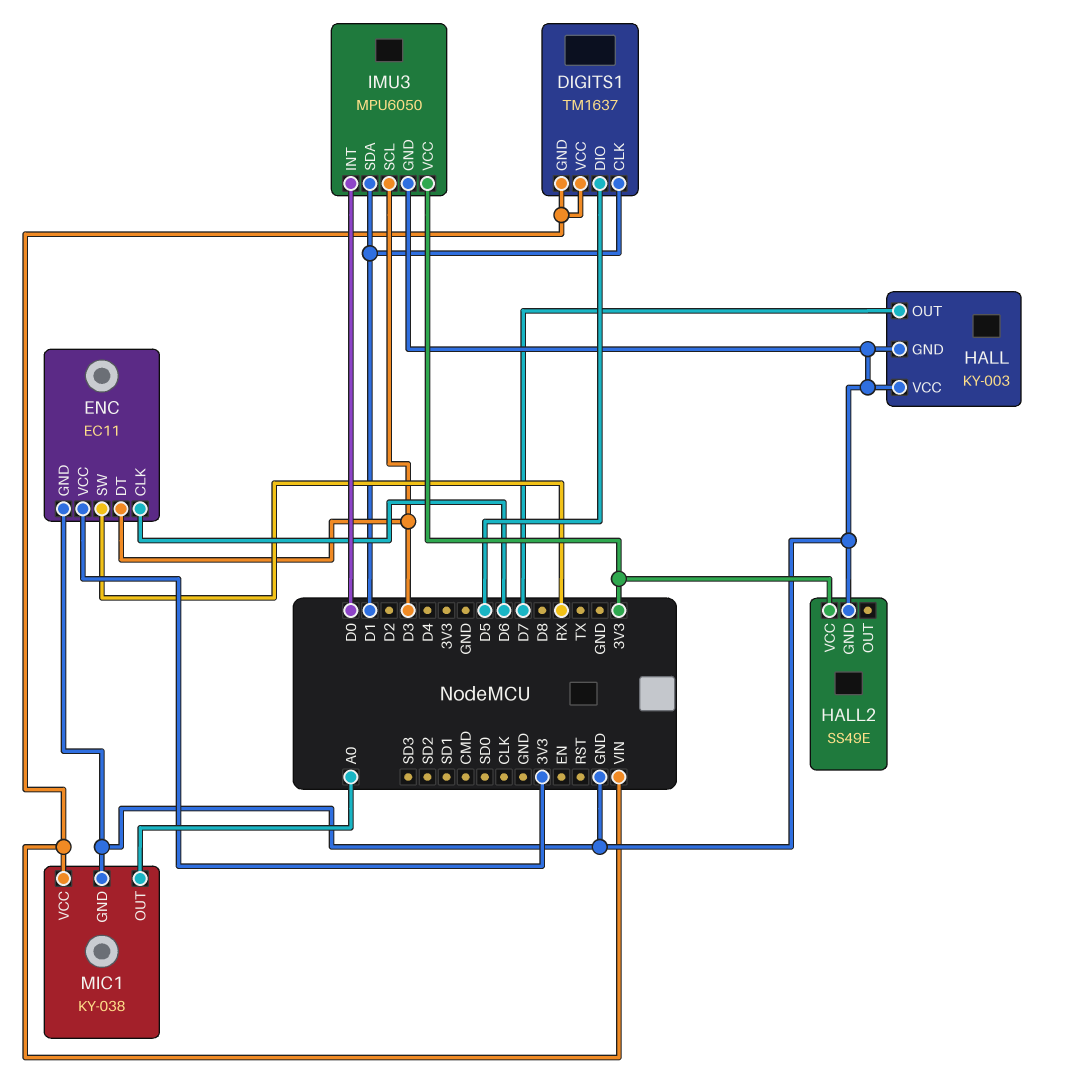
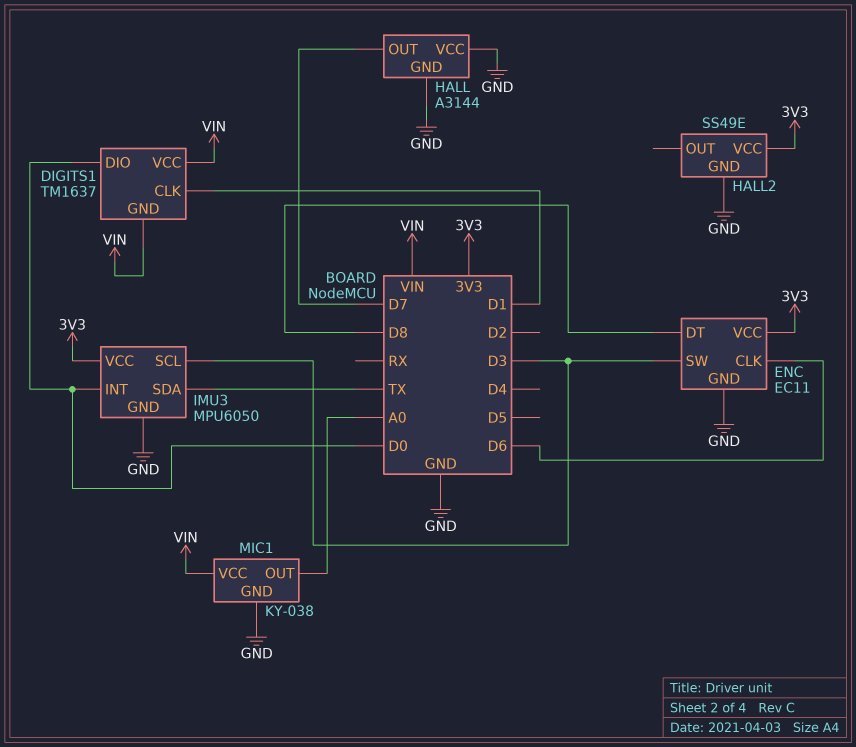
DIGITS1 pin DIO: D5 -> D0
ENC pin DT: D3 -> D8
ENC pin SW: RX -> D3
HALL: KY-003 -> A3144
IMU3 pin SDA: D1 -> TX

